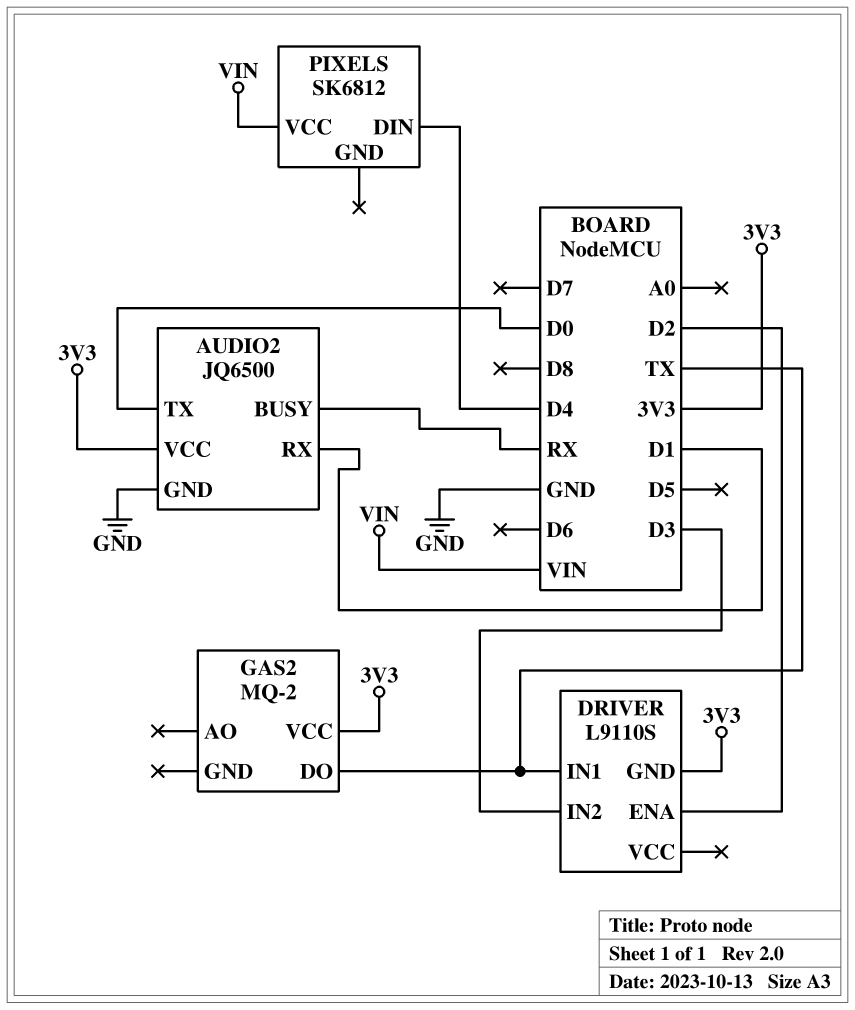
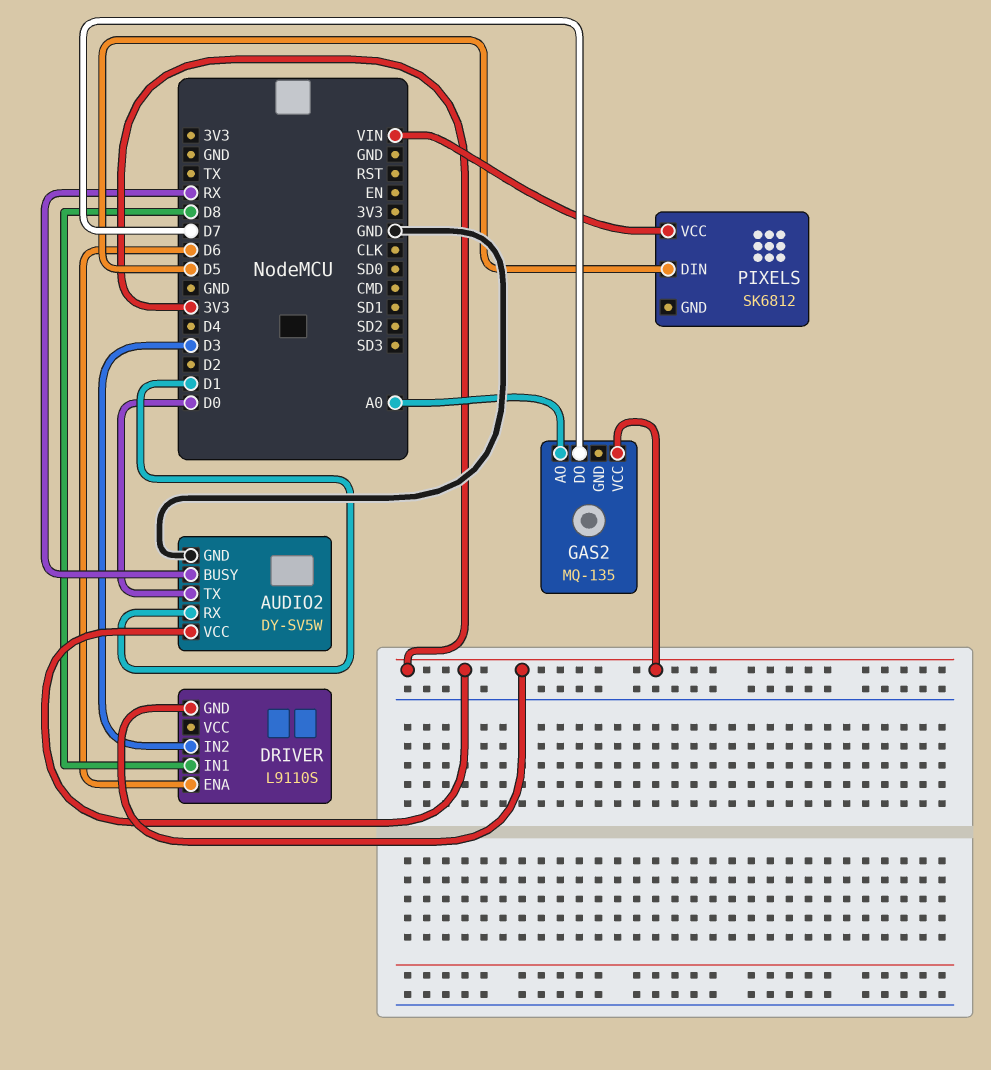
AUDIO2: JQ6500 -> DY-SV5W
DRIVER pin ENA: D2 -> D6
DRIVER pin IN1: TX -> D8
GAS2: MQ-2 -> MQ-135
GAS2 pin AO: none -> A0
GAS2 pin DO: TX -> D7
PIXELS pin DIN: D4 -> D5

